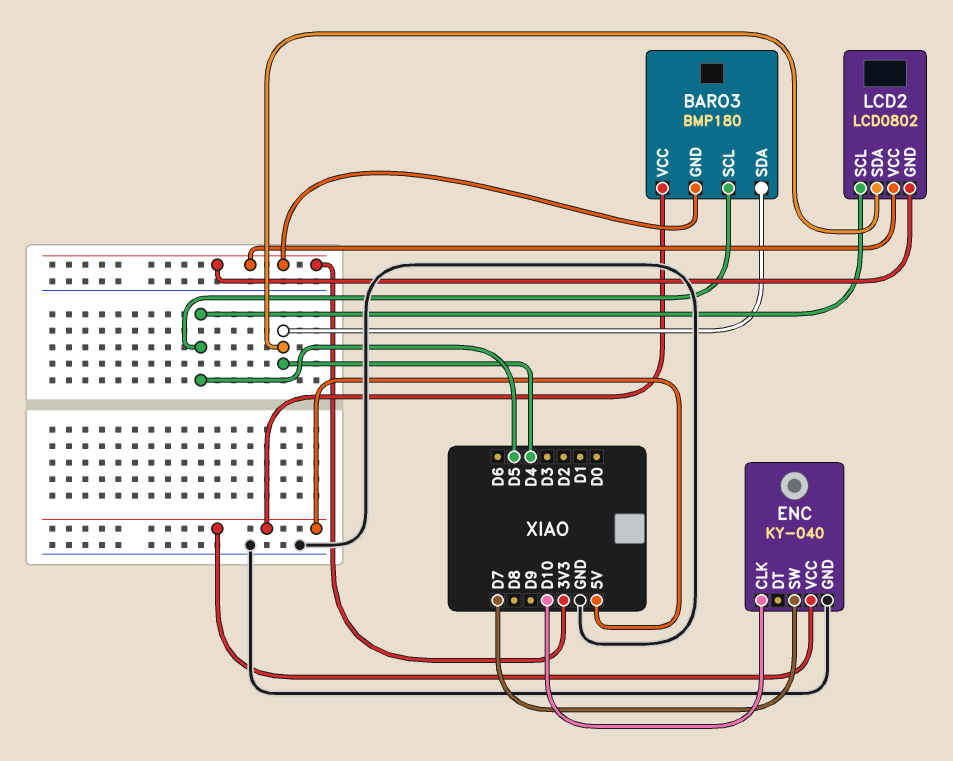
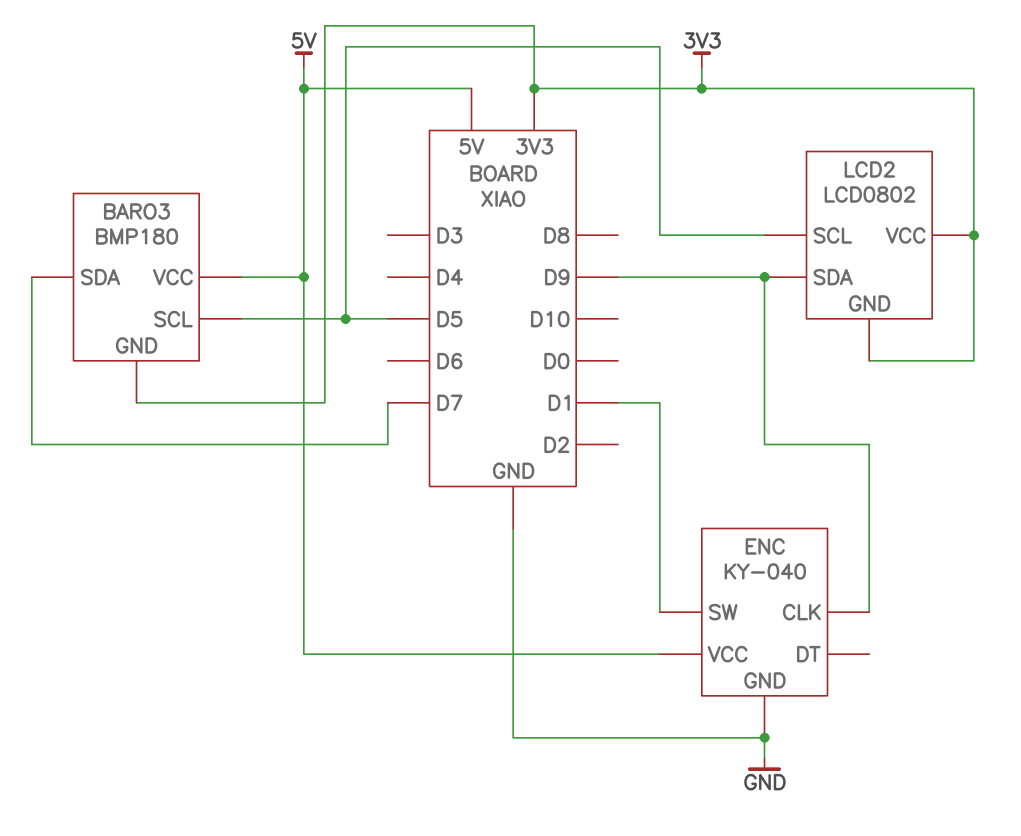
BARO3 pin SDA: D4 -> D7
ENC pin CLK: D10 -> D9
ENC pin SW: D7 -> D1
LCD2 pin SDA: D4 -> D9

